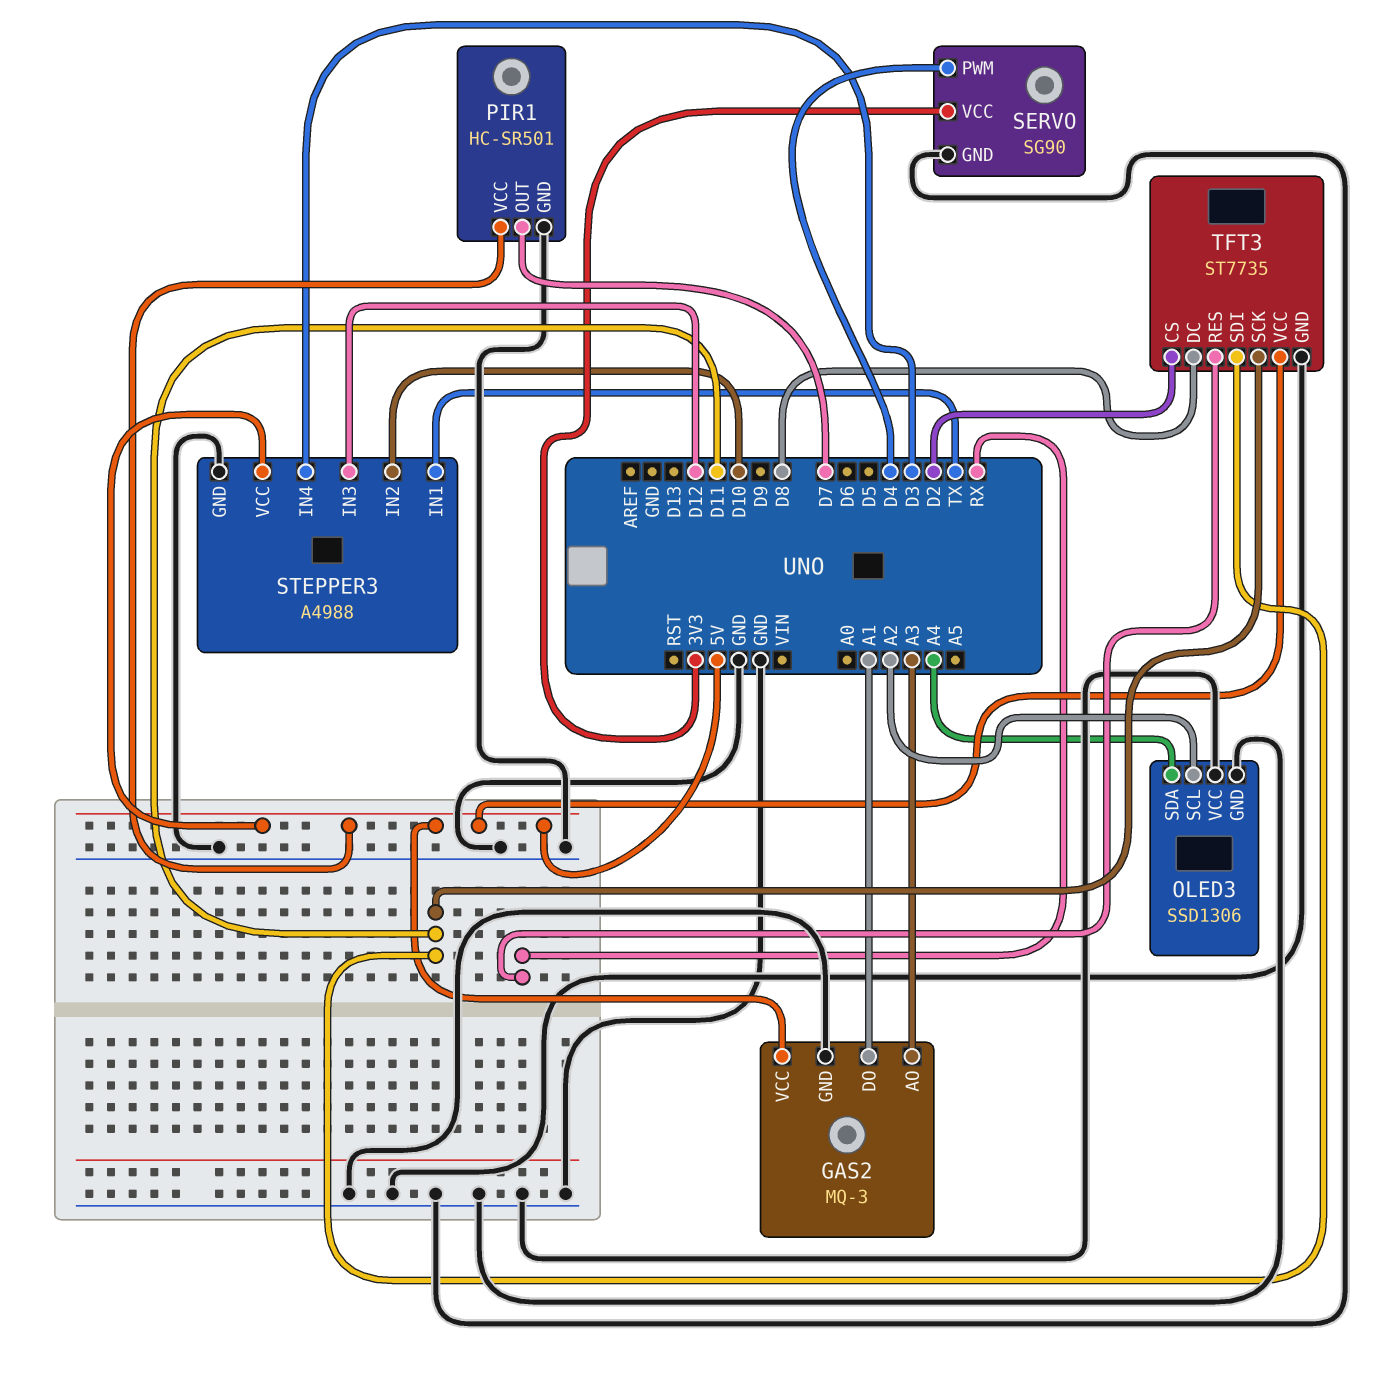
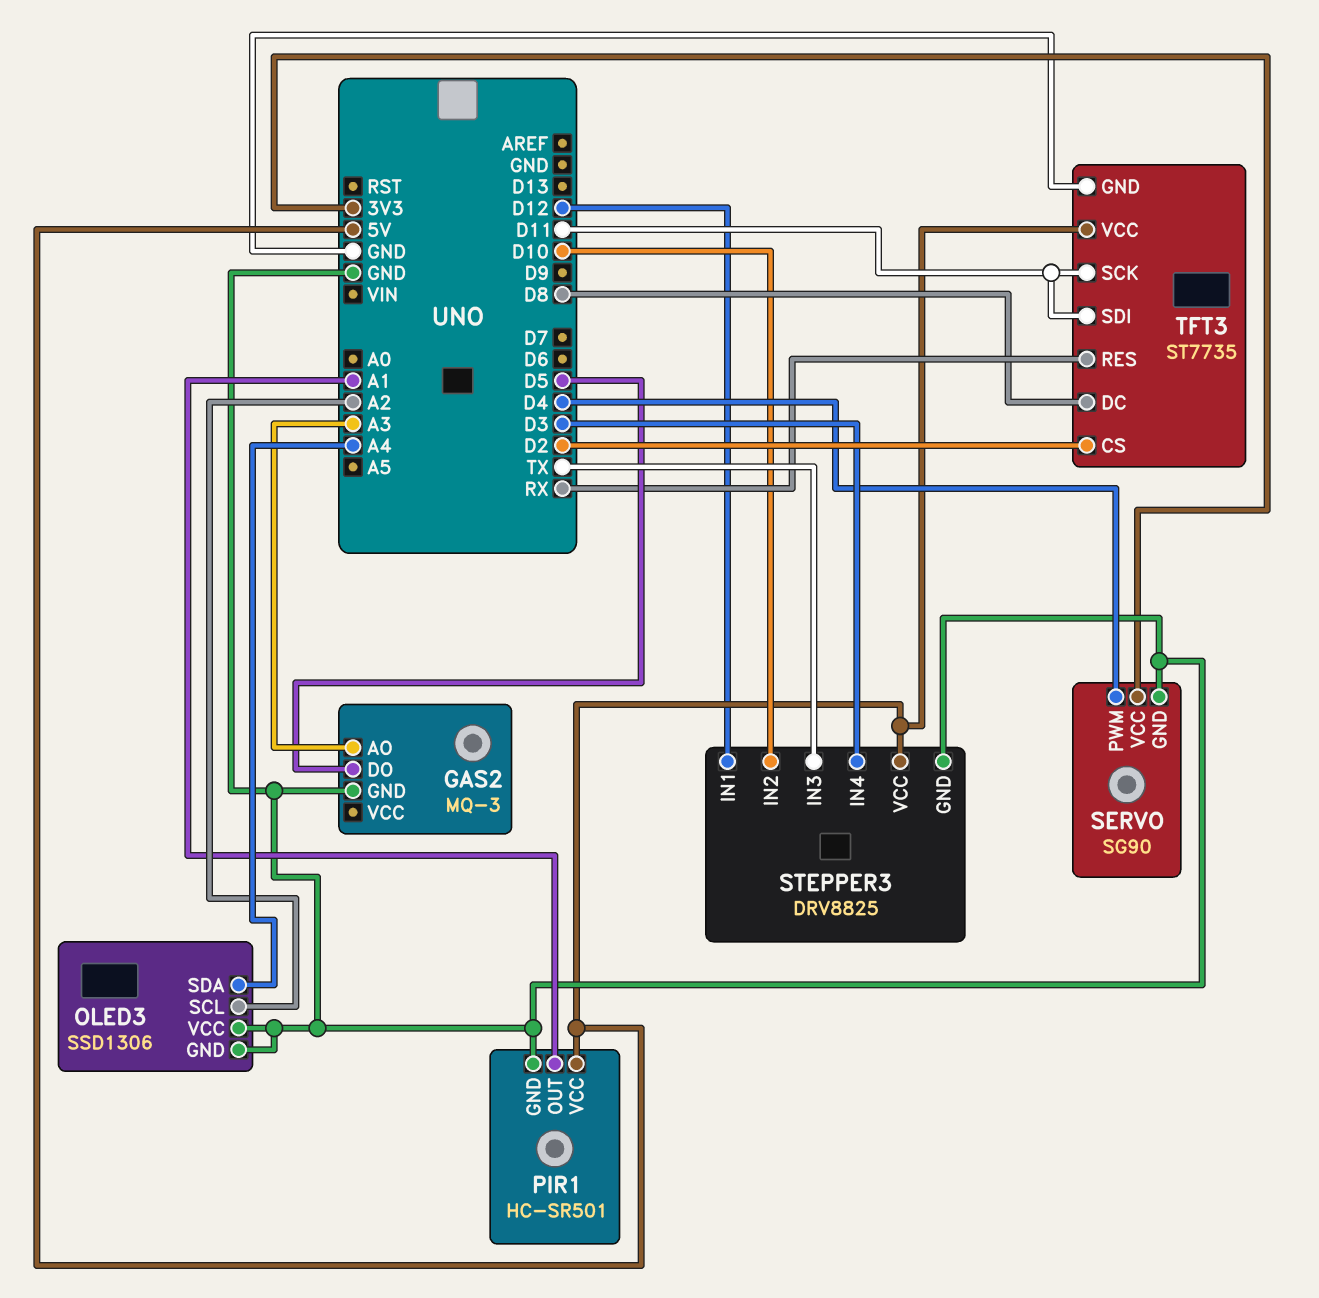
GAS2 pin DO: A1 -> D5
GAS2 pin VCC: 5V -> none
PIR1 pin OUT: D7 -> A1
STEPPER3: A4988 -> DRV8825
STEPPER3 pin IN1: TX -> D12
STEPPER3 pin IN3: D12 -> TX

